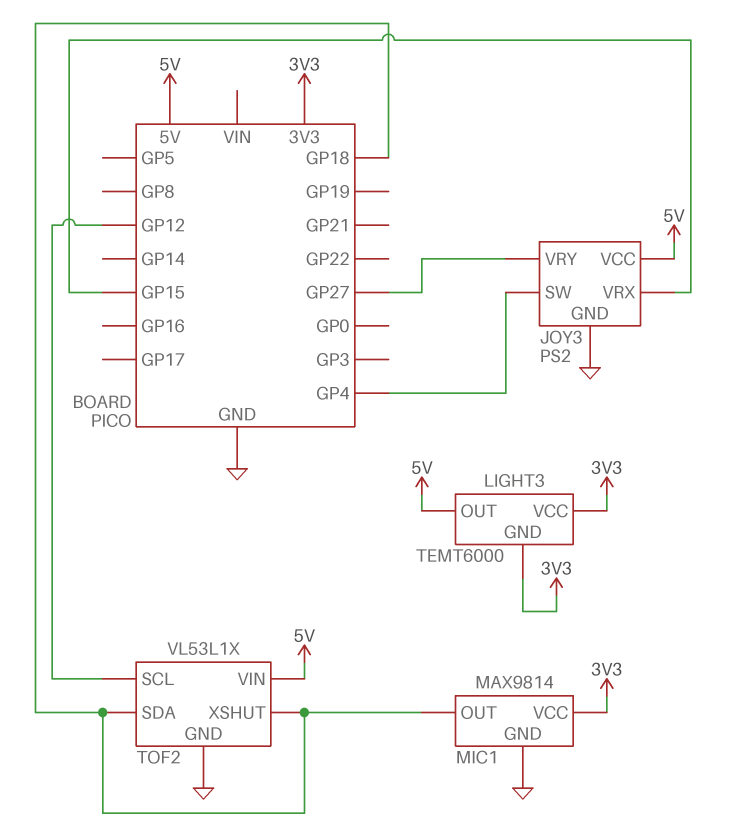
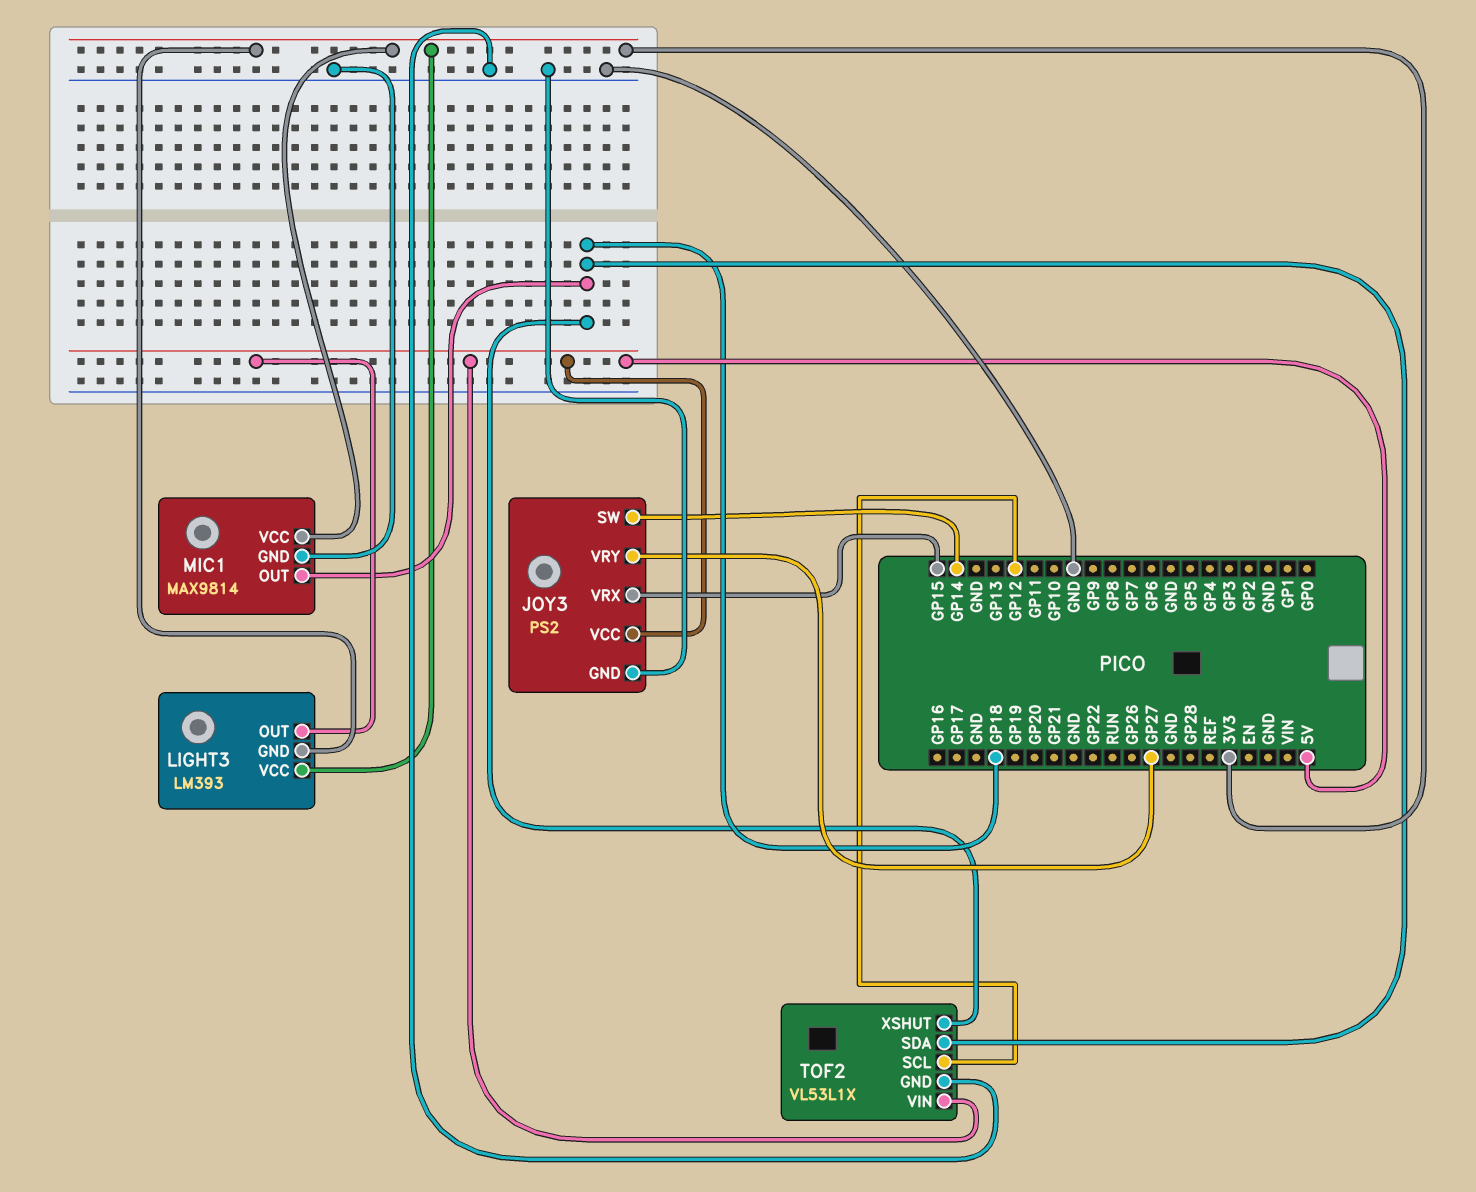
JOY3 pin SW: GP4 -> GP14
LIGHT3: TEMT6000 -> LM393

